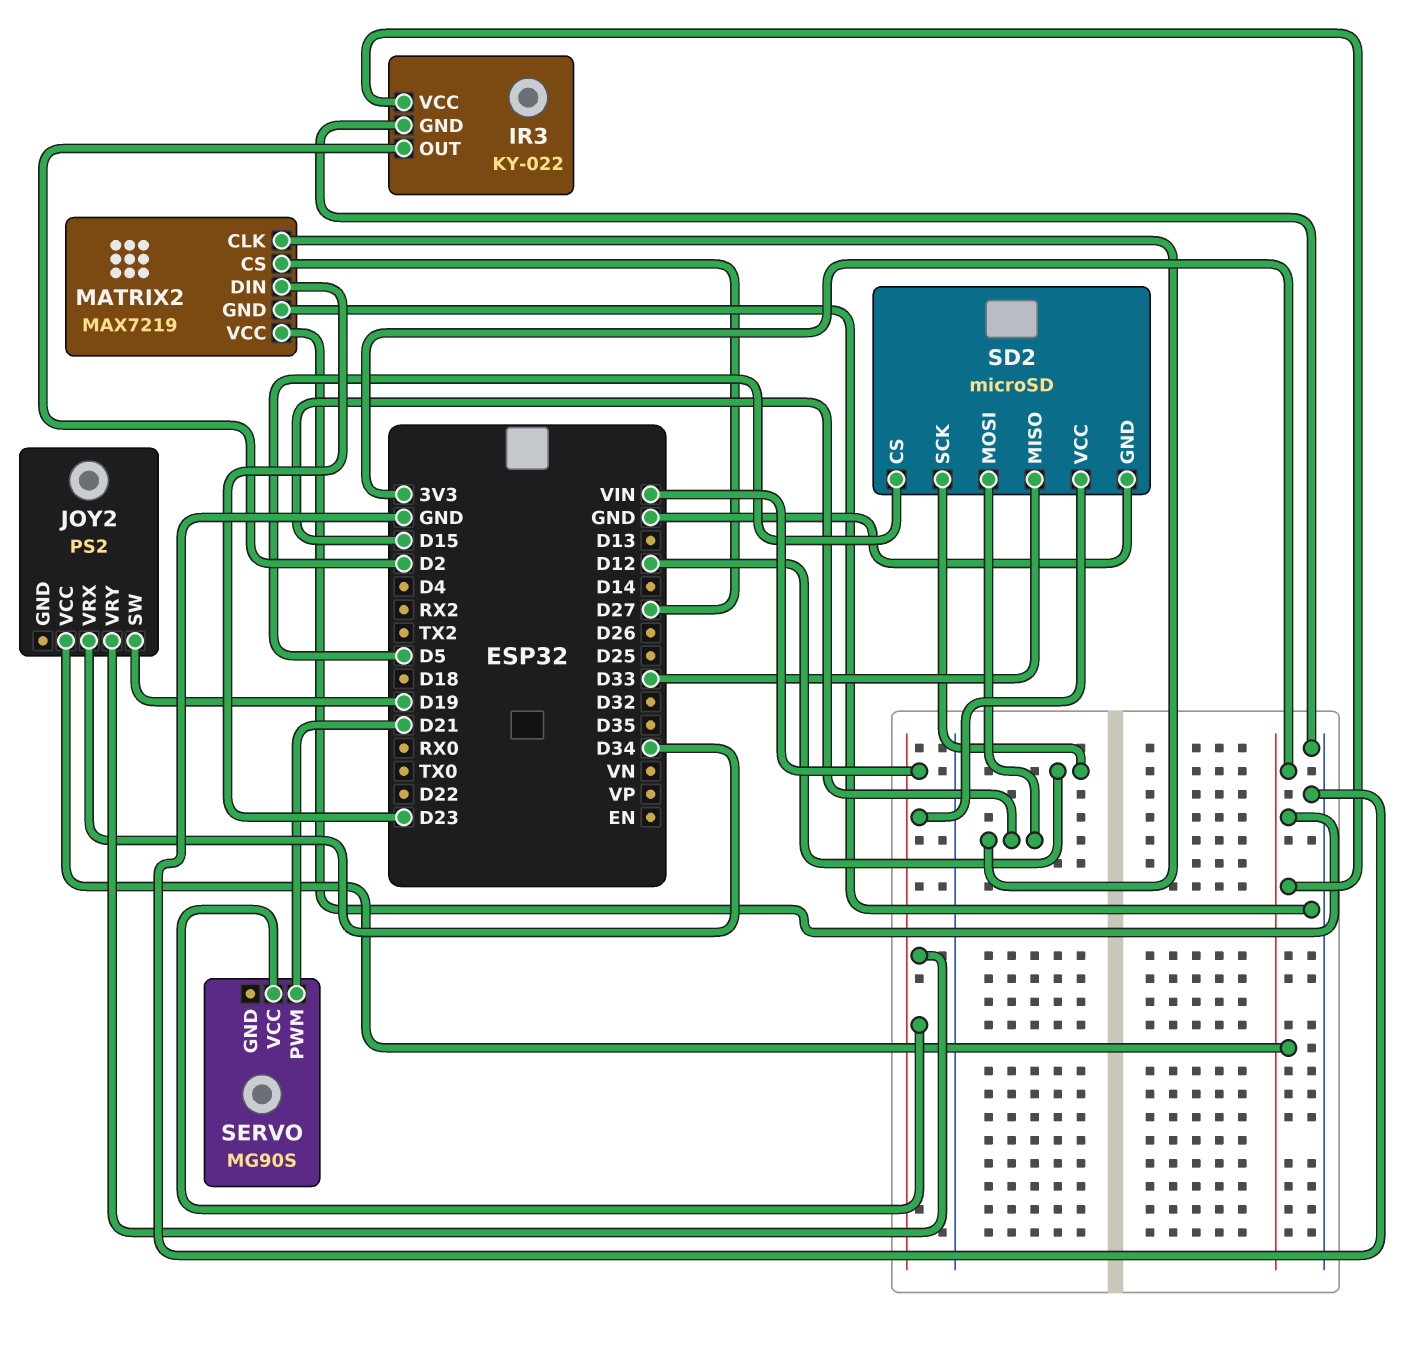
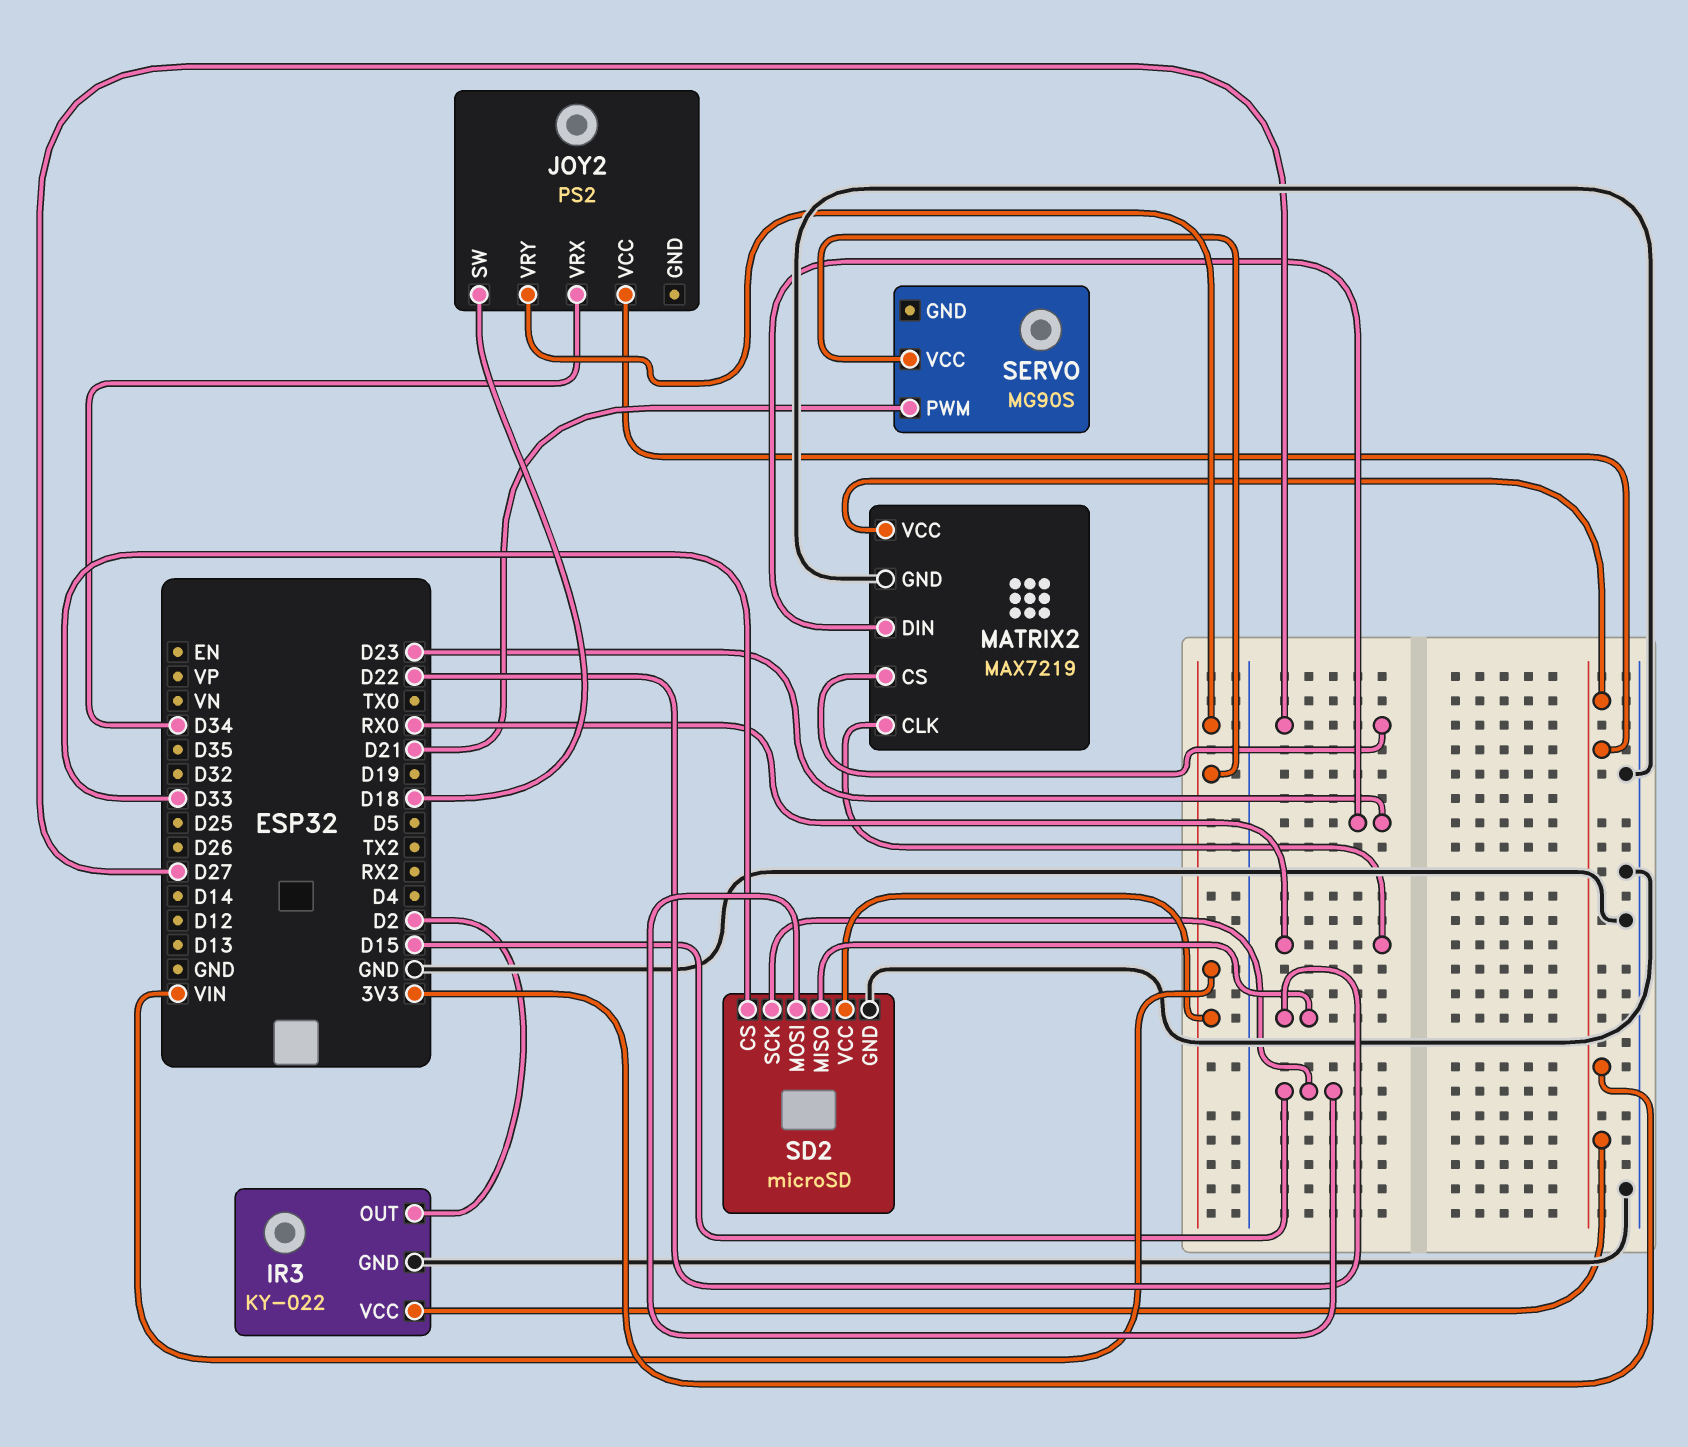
JOY2 pin SW: D19 -> D18
MATRIX2 pin CLK: D15 -> RX0
SD2 pin CS: D5 -> D33
SD2 pin MISO: D33 -> D22
SD2 pin SCK: D12 -> D15

